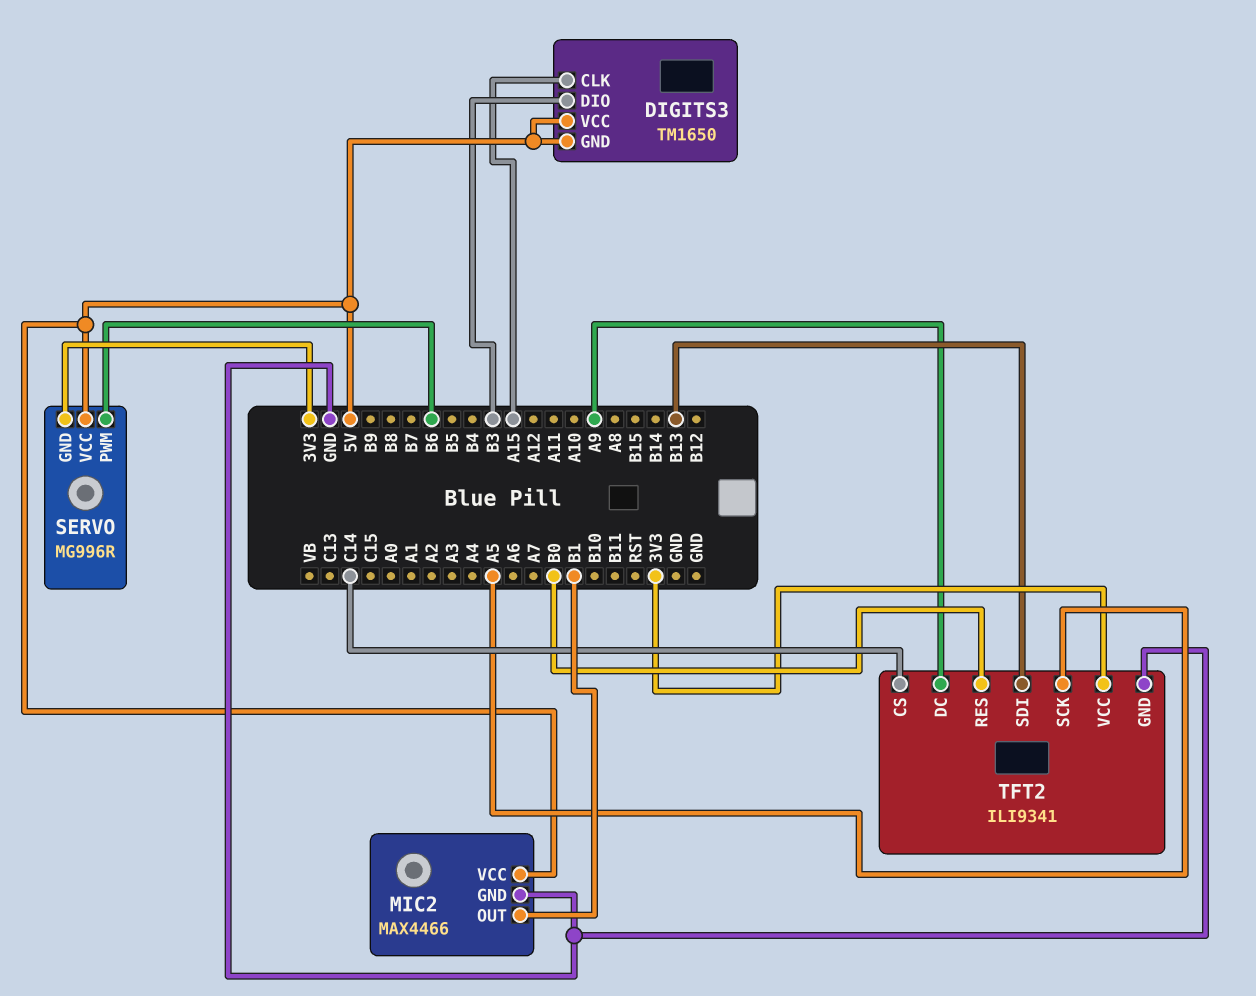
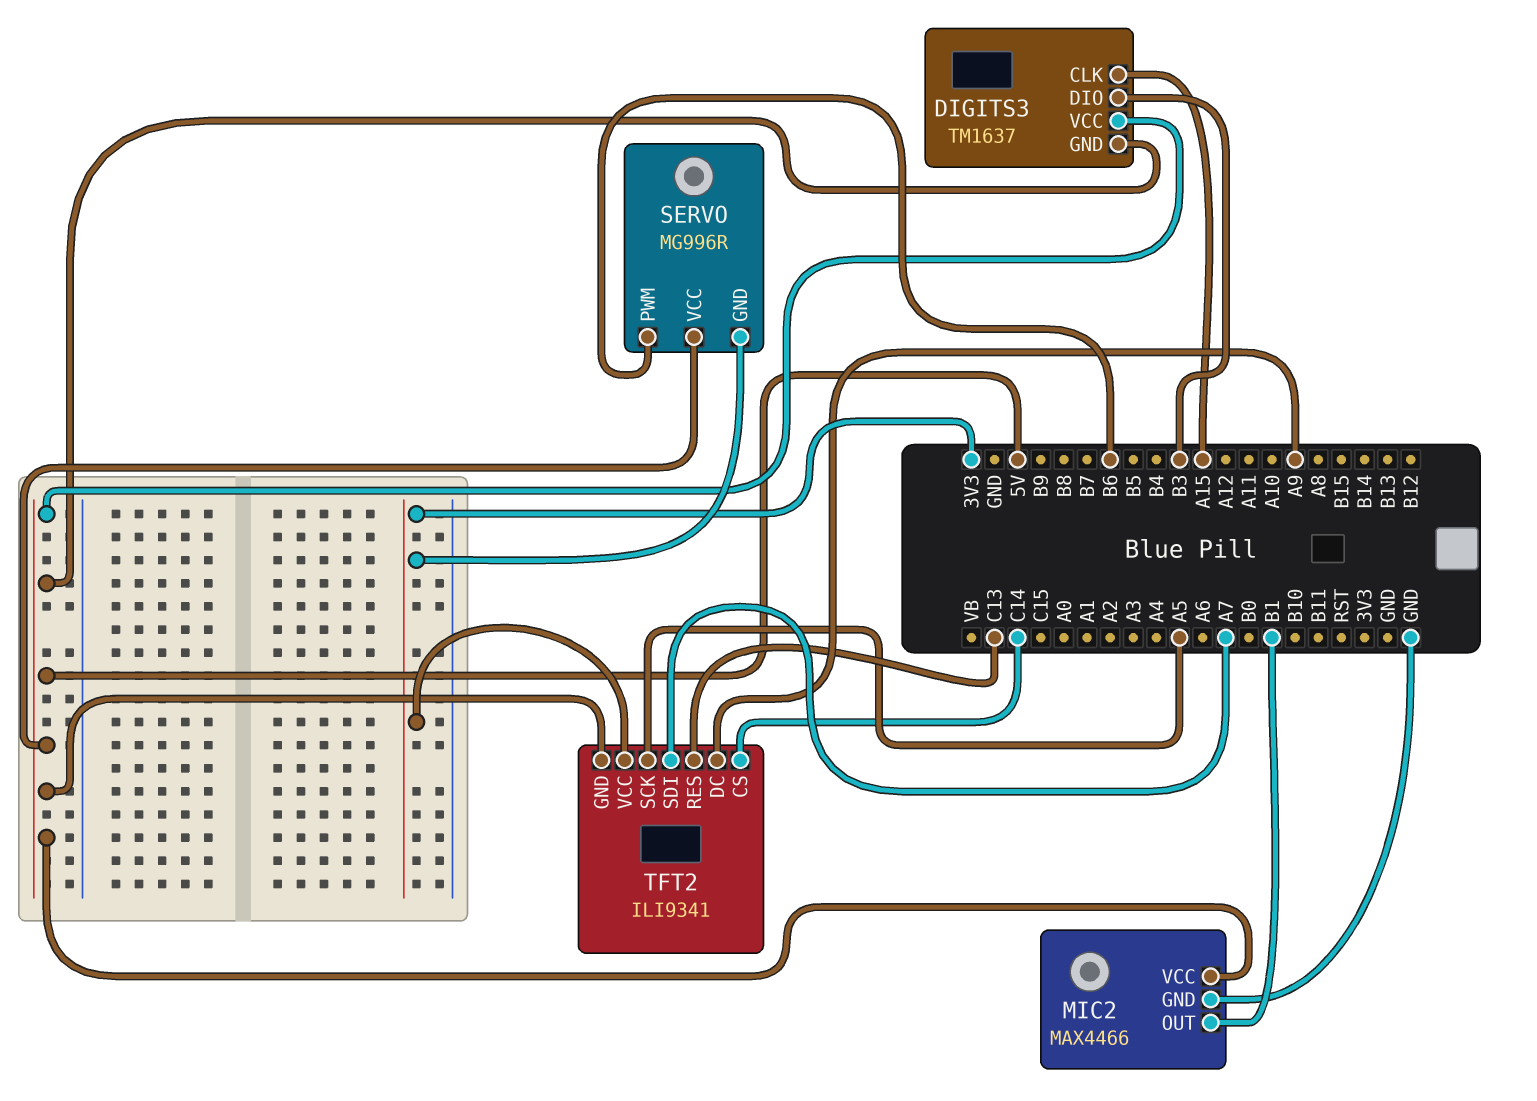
DIGITS3: TM1650 -> TM1637
TFT2 pin GND: GND -> 5V
TFT2 pin RES: B0 -> C13
TFT2 pin SDI: B13 -> A7

